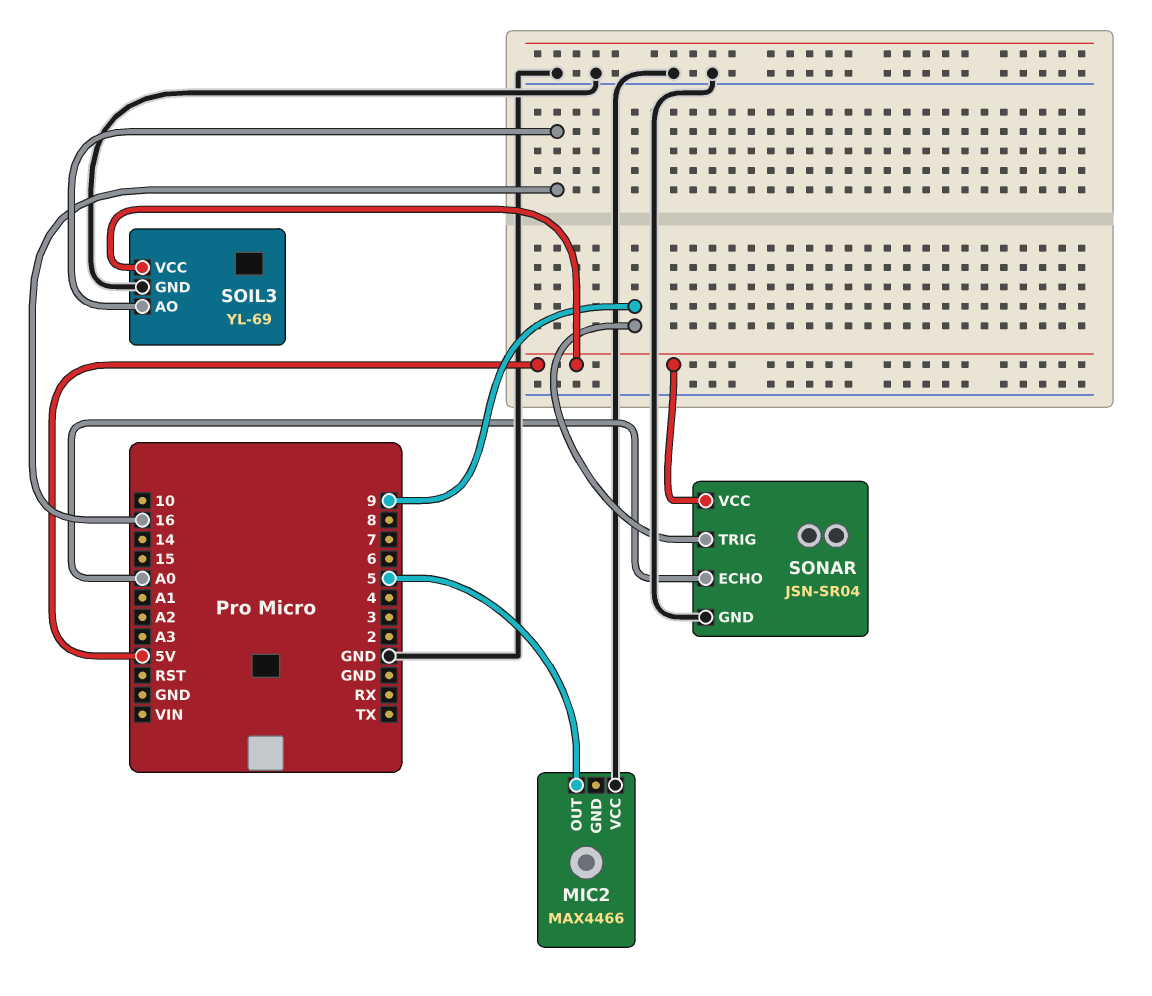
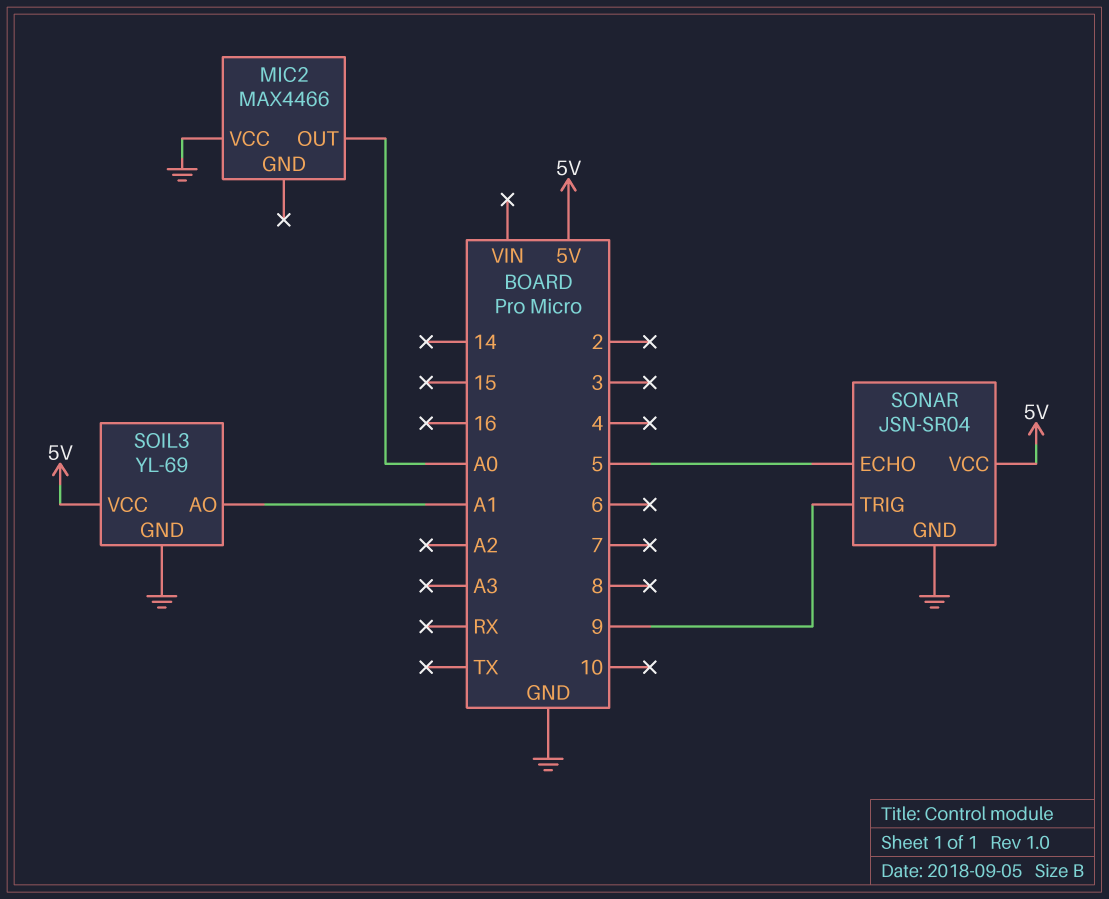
MIC2 pin OUT: 5 -> A0
SOIL3 pin AO: 16 -> A1
SONAR pin ECHO: A0 -> 5

